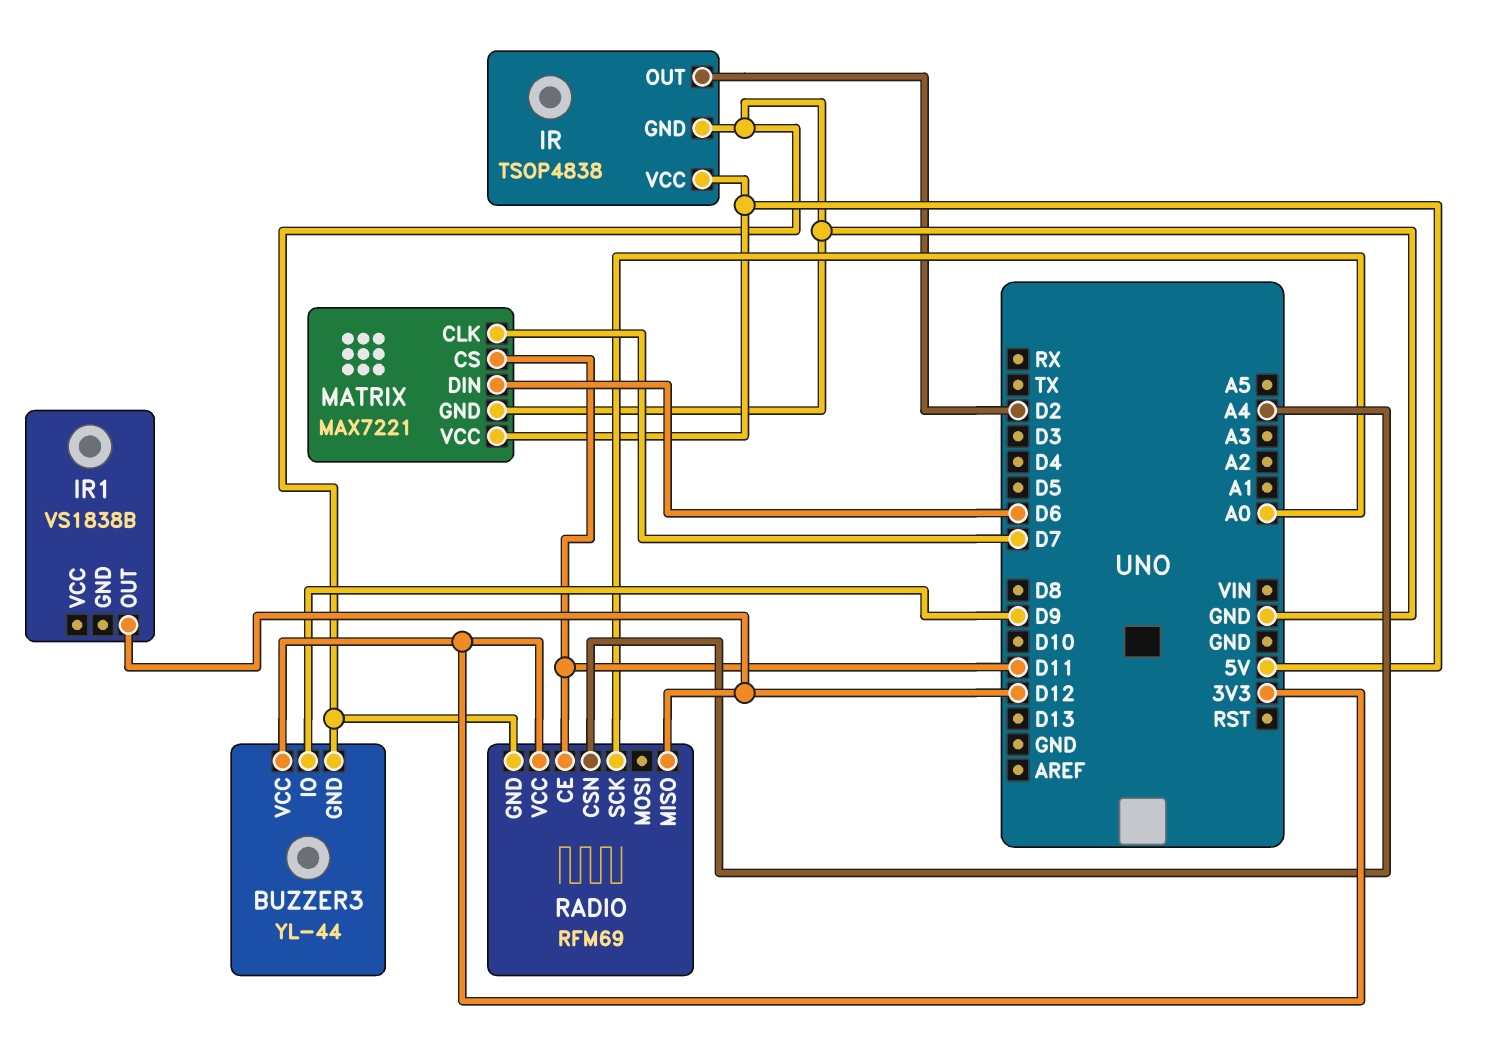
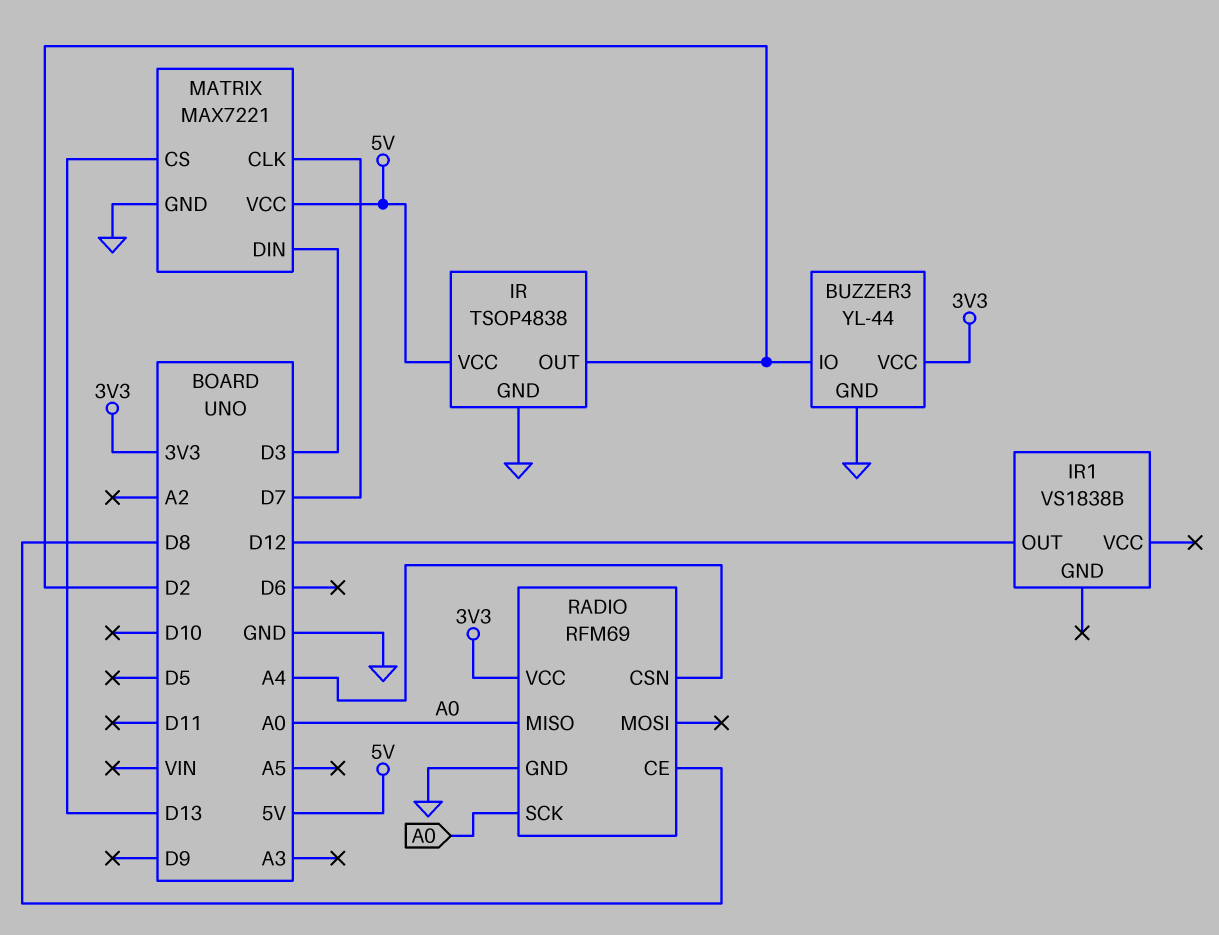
BUZZER3 pin IO: D9 -> D2
MATRIX pin CS: D11 -> D13
MATRIX pin DIN: D6 -> D3
RADIO pin CE: D11 -> D8
RADIO pin MISO: D12 -> A0

